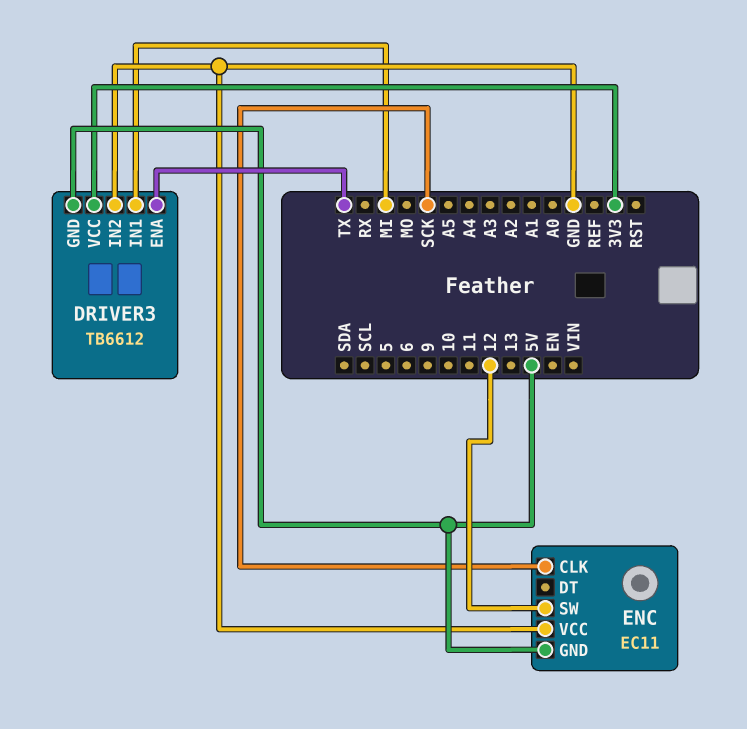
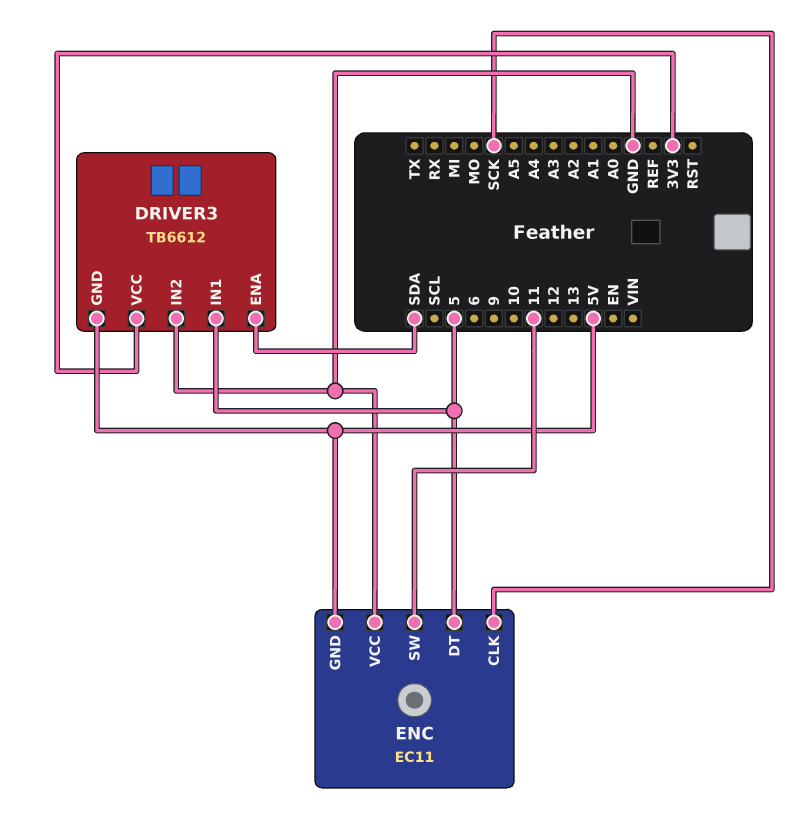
DRIVER3 pin ENA: TX -> SDA
DRIVER3 pin IN1: MI -> 5
ENC pin DT: none -> 5
ENC pin SW: 12 -> 11

